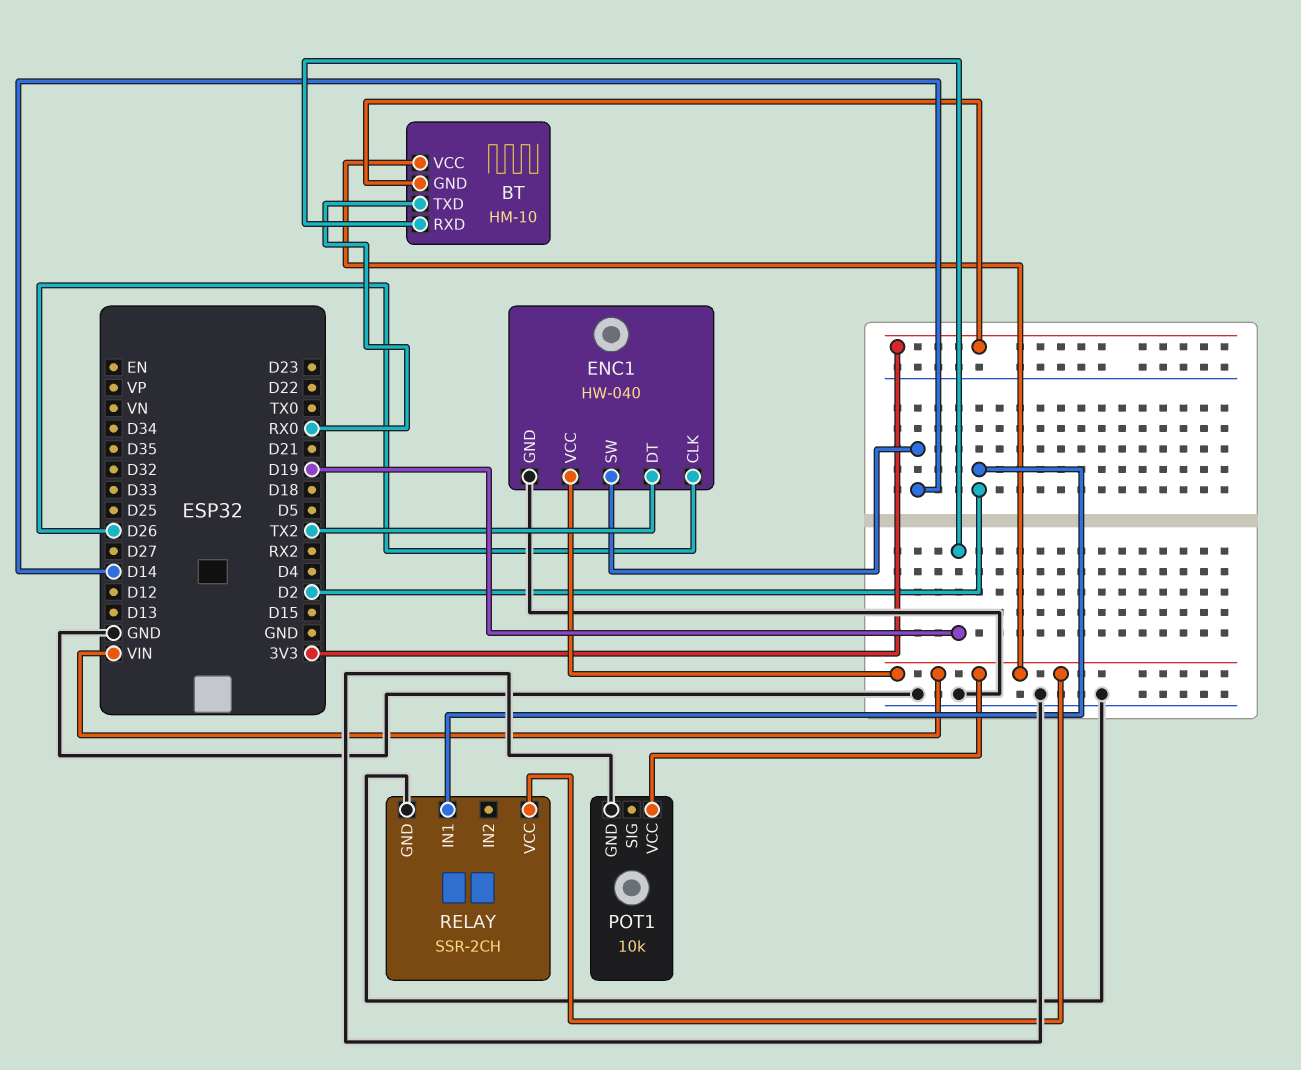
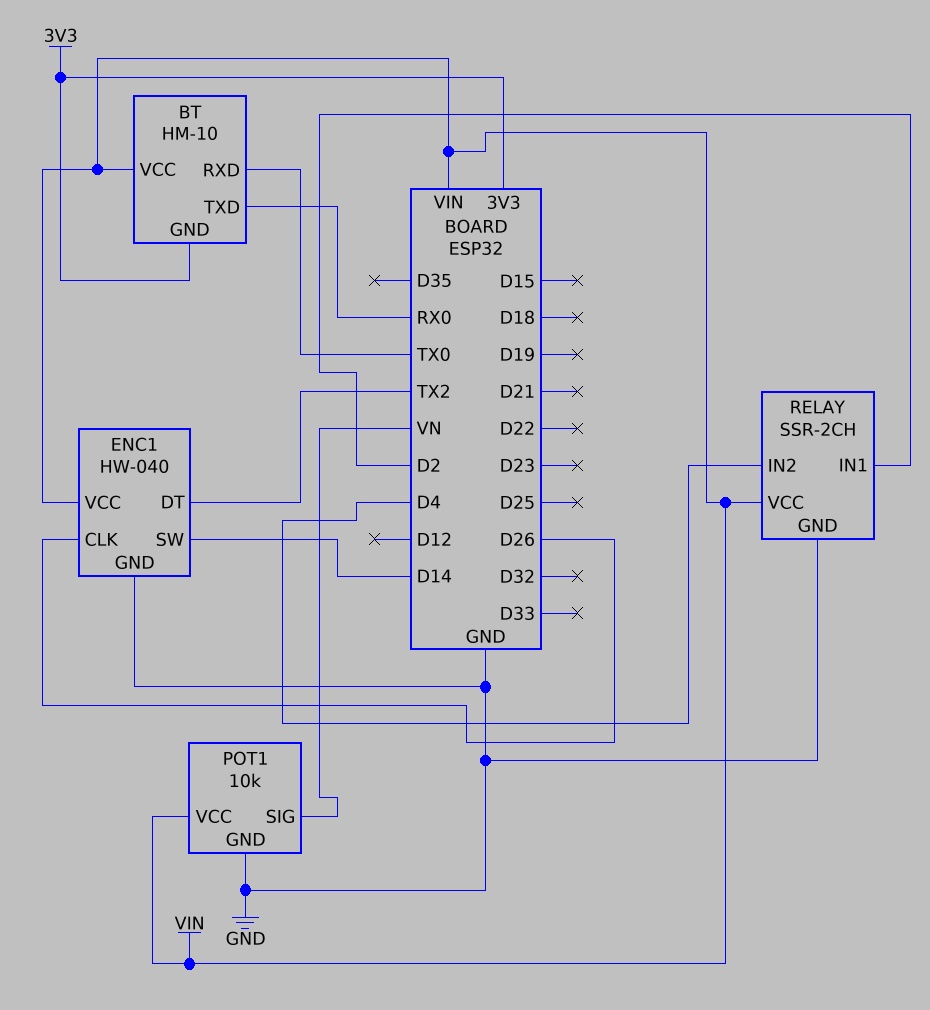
BT pin RXD: D19 -> TX0
POT1 pin SIG: none -> VN
RELAY pin IN2: none -> D4

